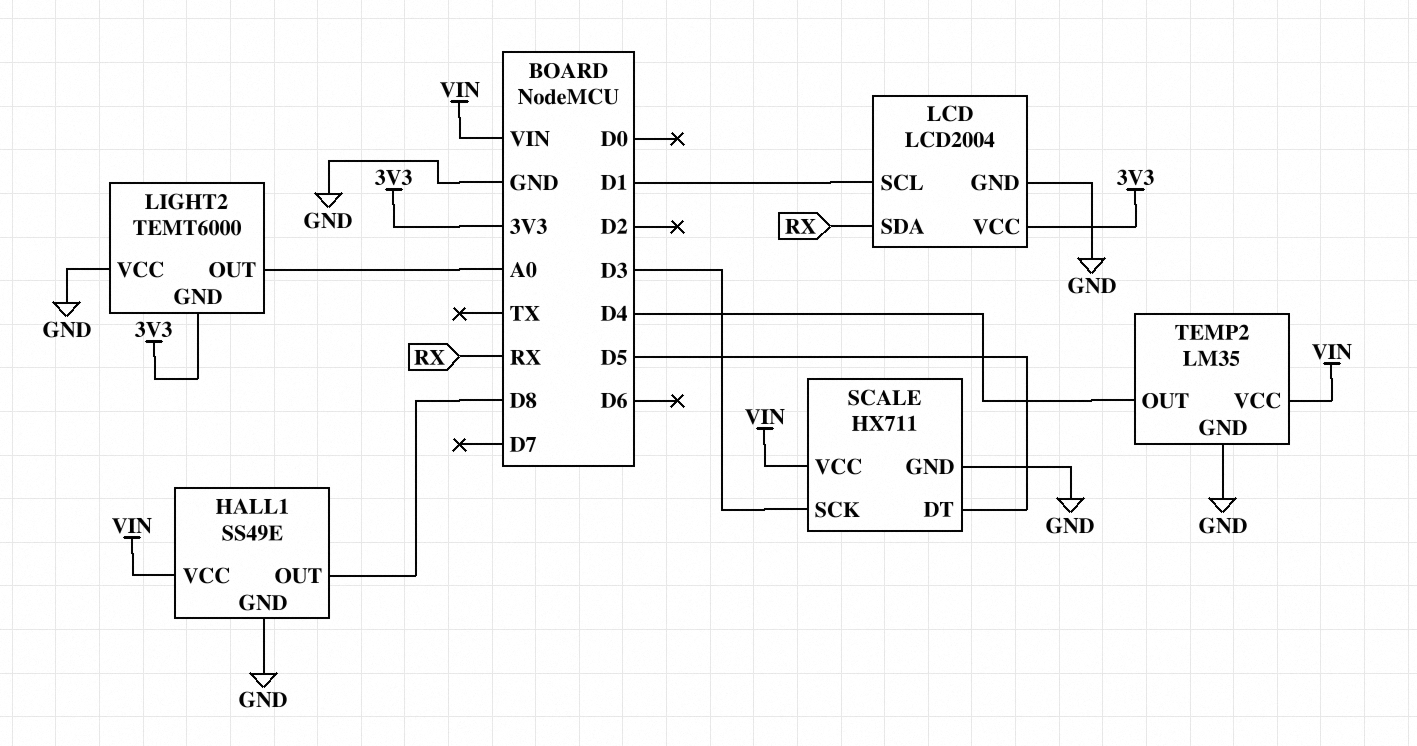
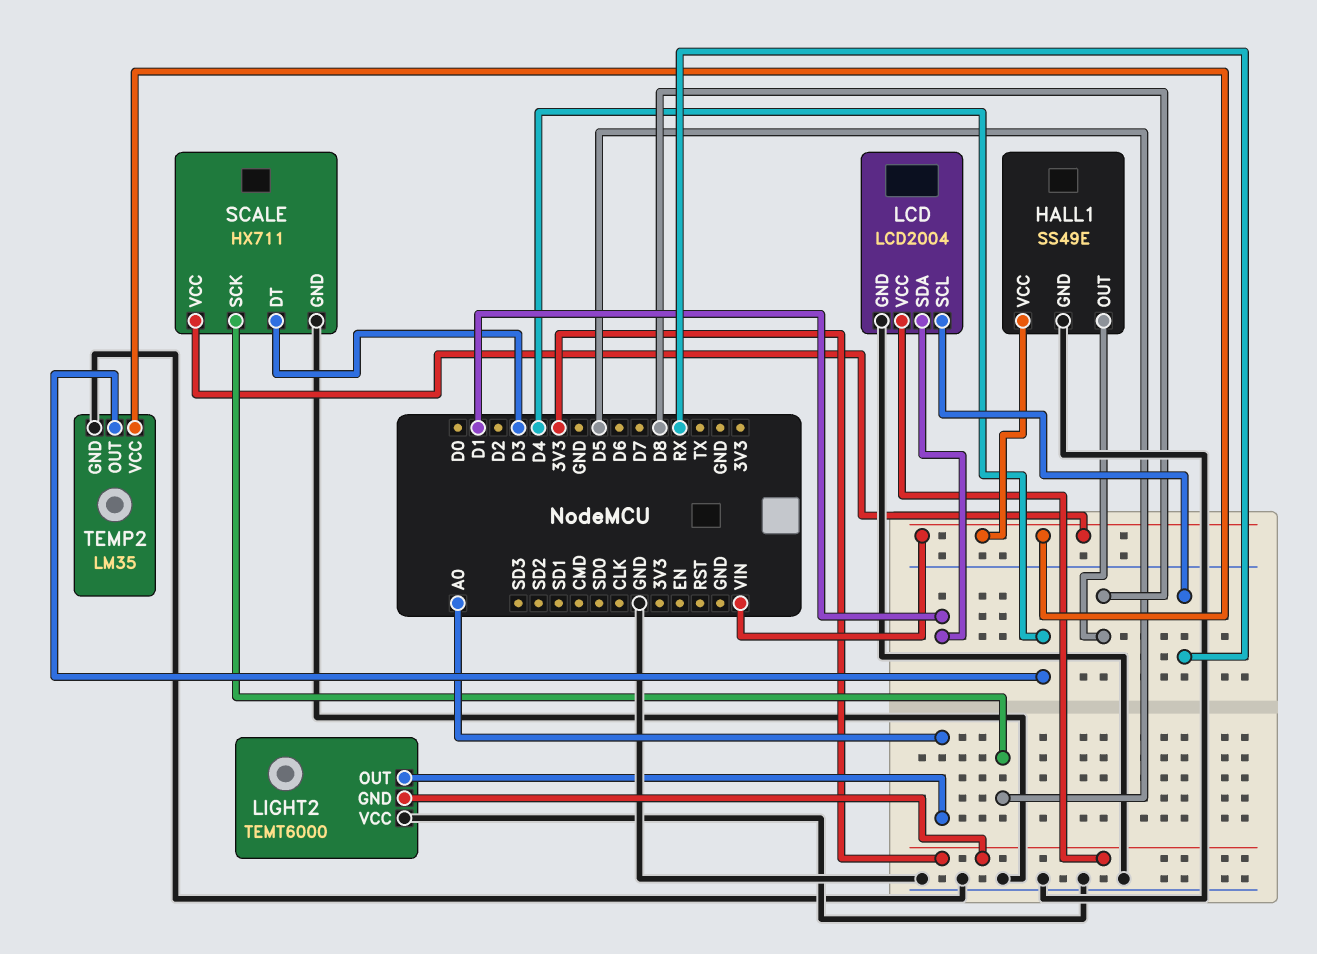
LCD pin SCL: D1 -> RX
LCD pin SDA: RX -> D1
SCALE pin DT: D5 -> D3
SCALE pin SCK: D3 -> D5

